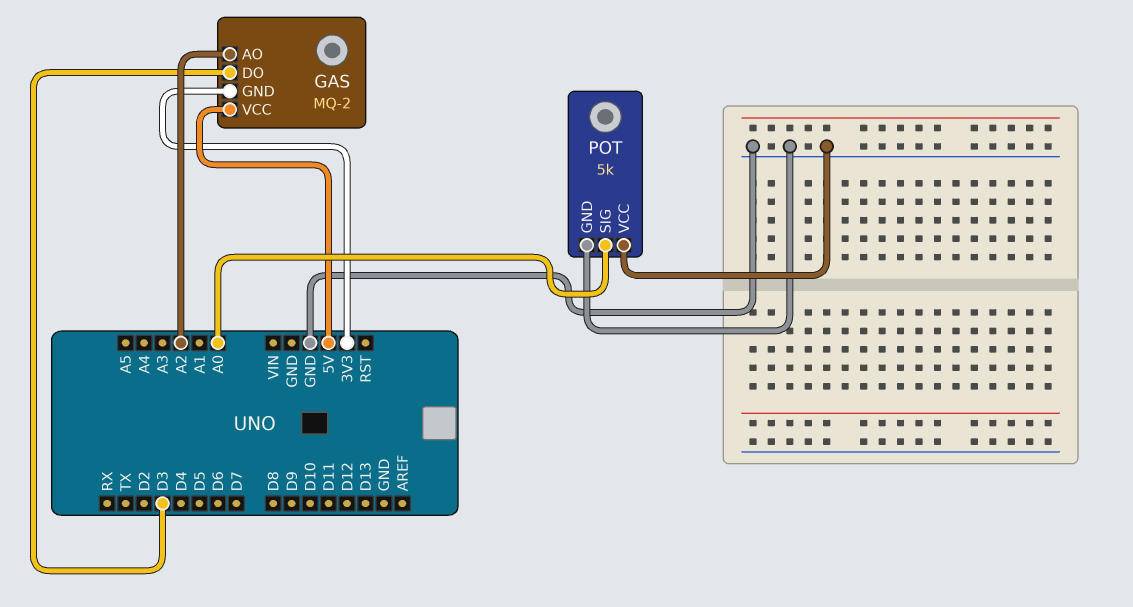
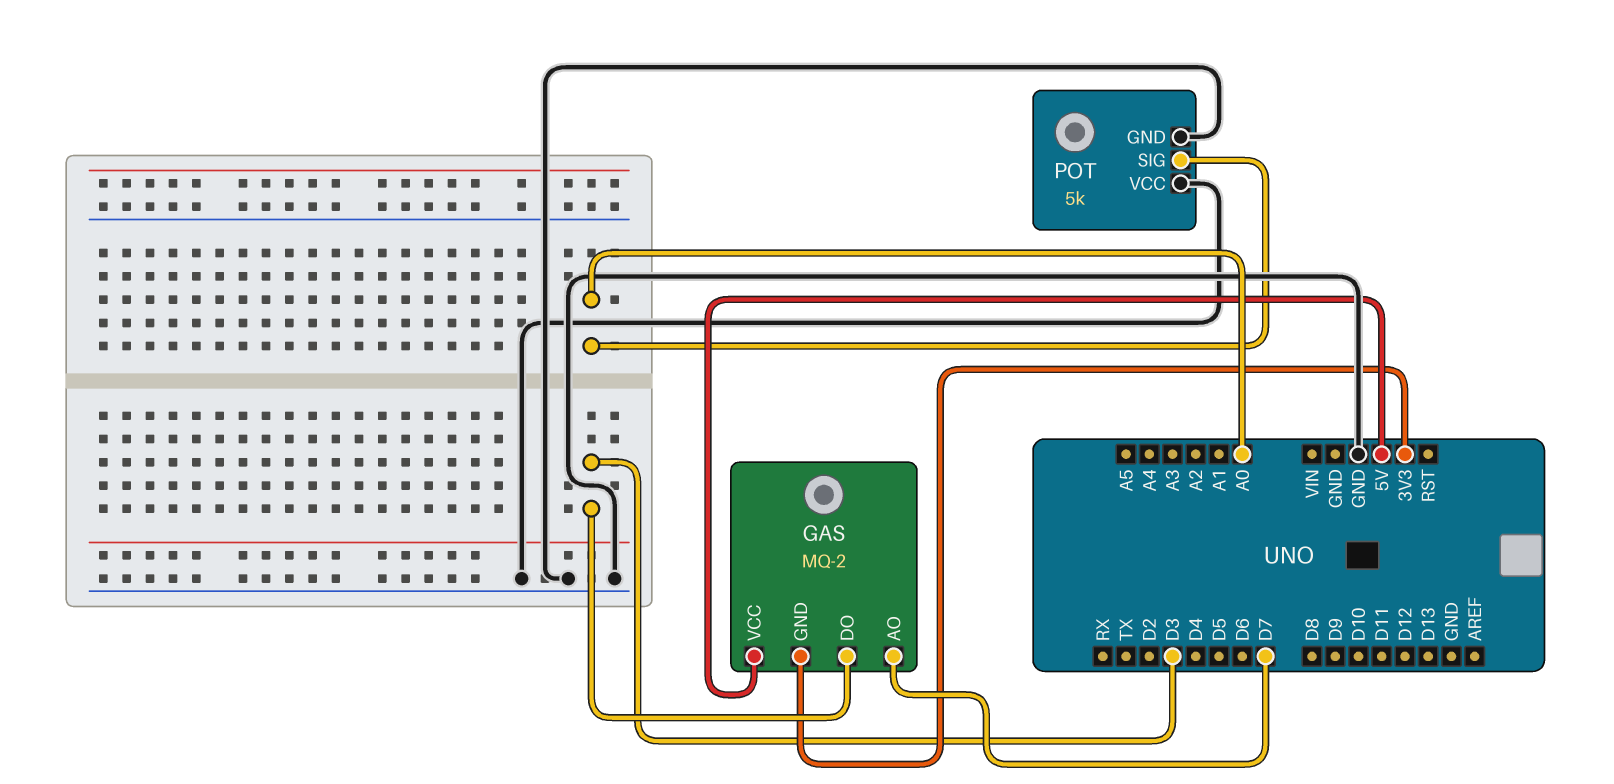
GAS pin AO: A2 -> D7

